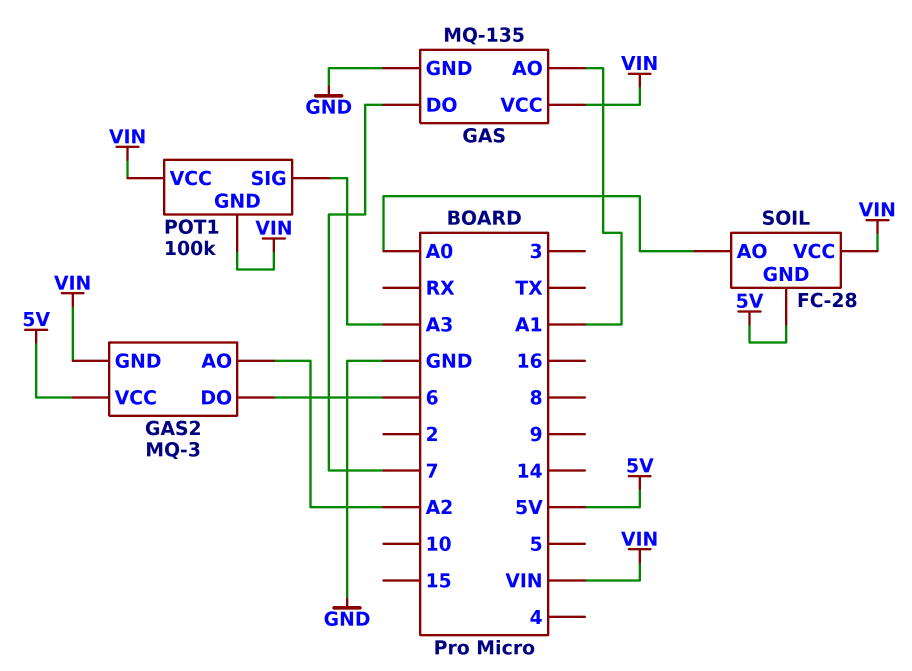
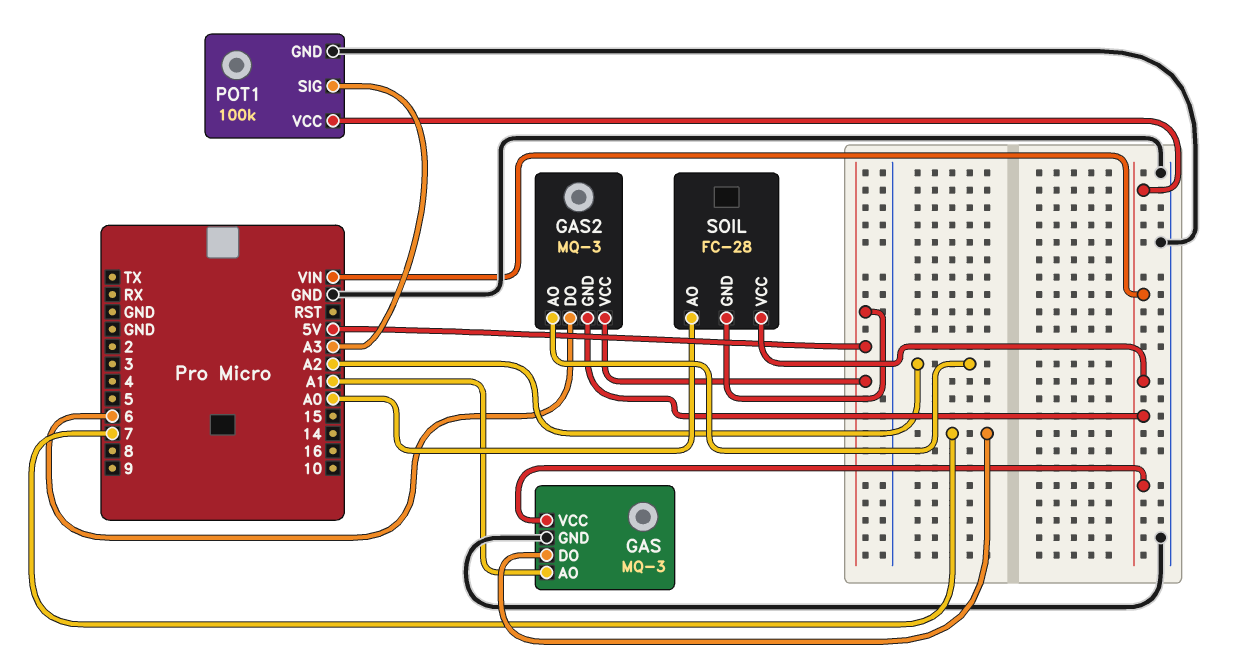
GAS: MQ-135 -> MQ-3
POT1 pin GND: VIN -> GND

